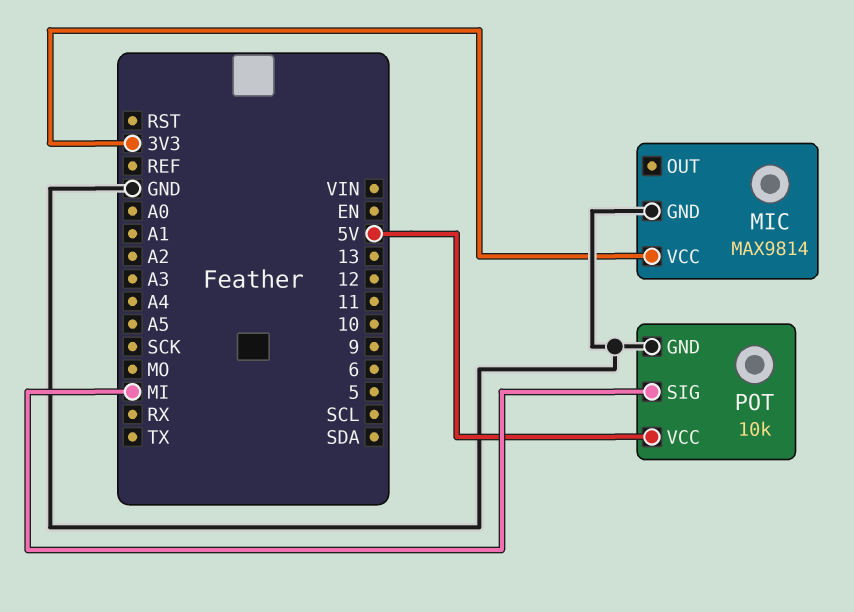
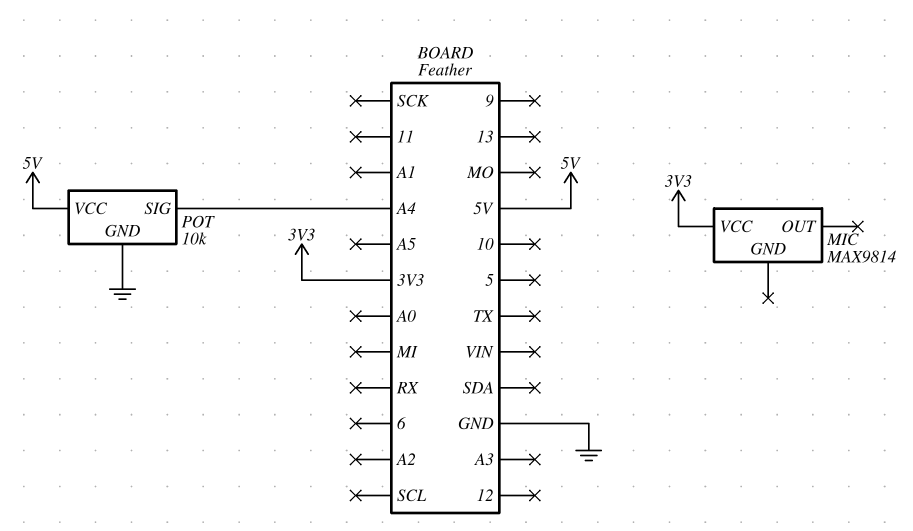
MIC pin GND: GND -> none
POT pin SIG: MI -> A4

